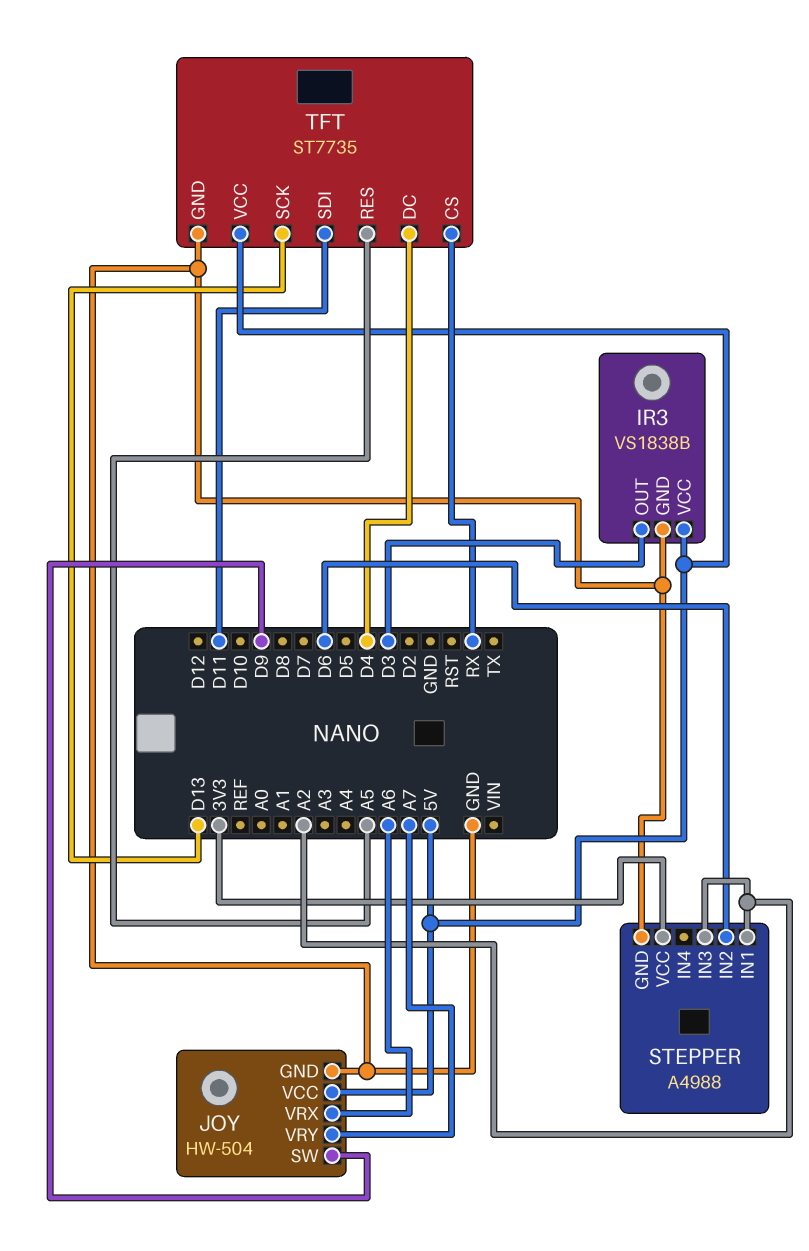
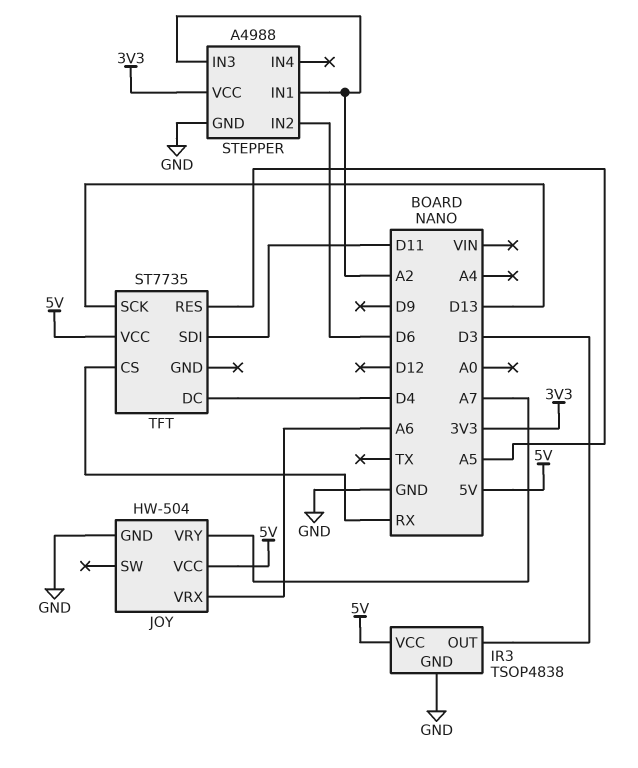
IR3: VS1838B -> TSOP4838
JOY pin SW: D9 -> none
TFT pin GND: GND -> none

